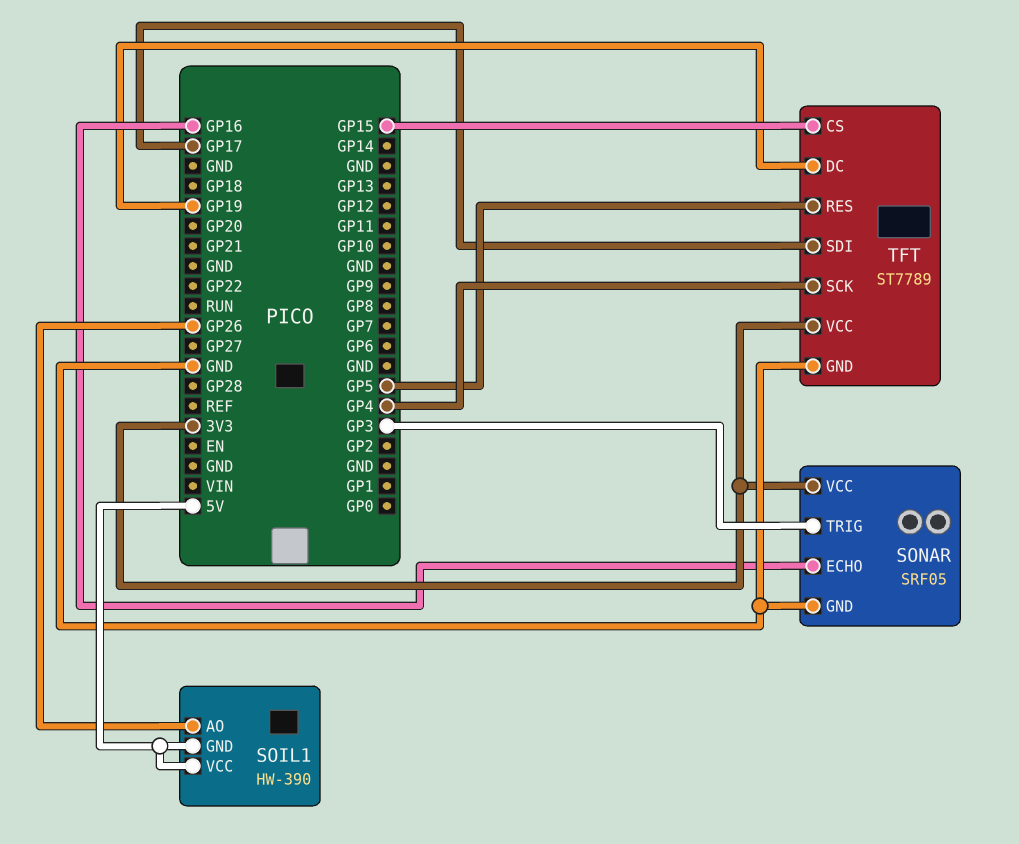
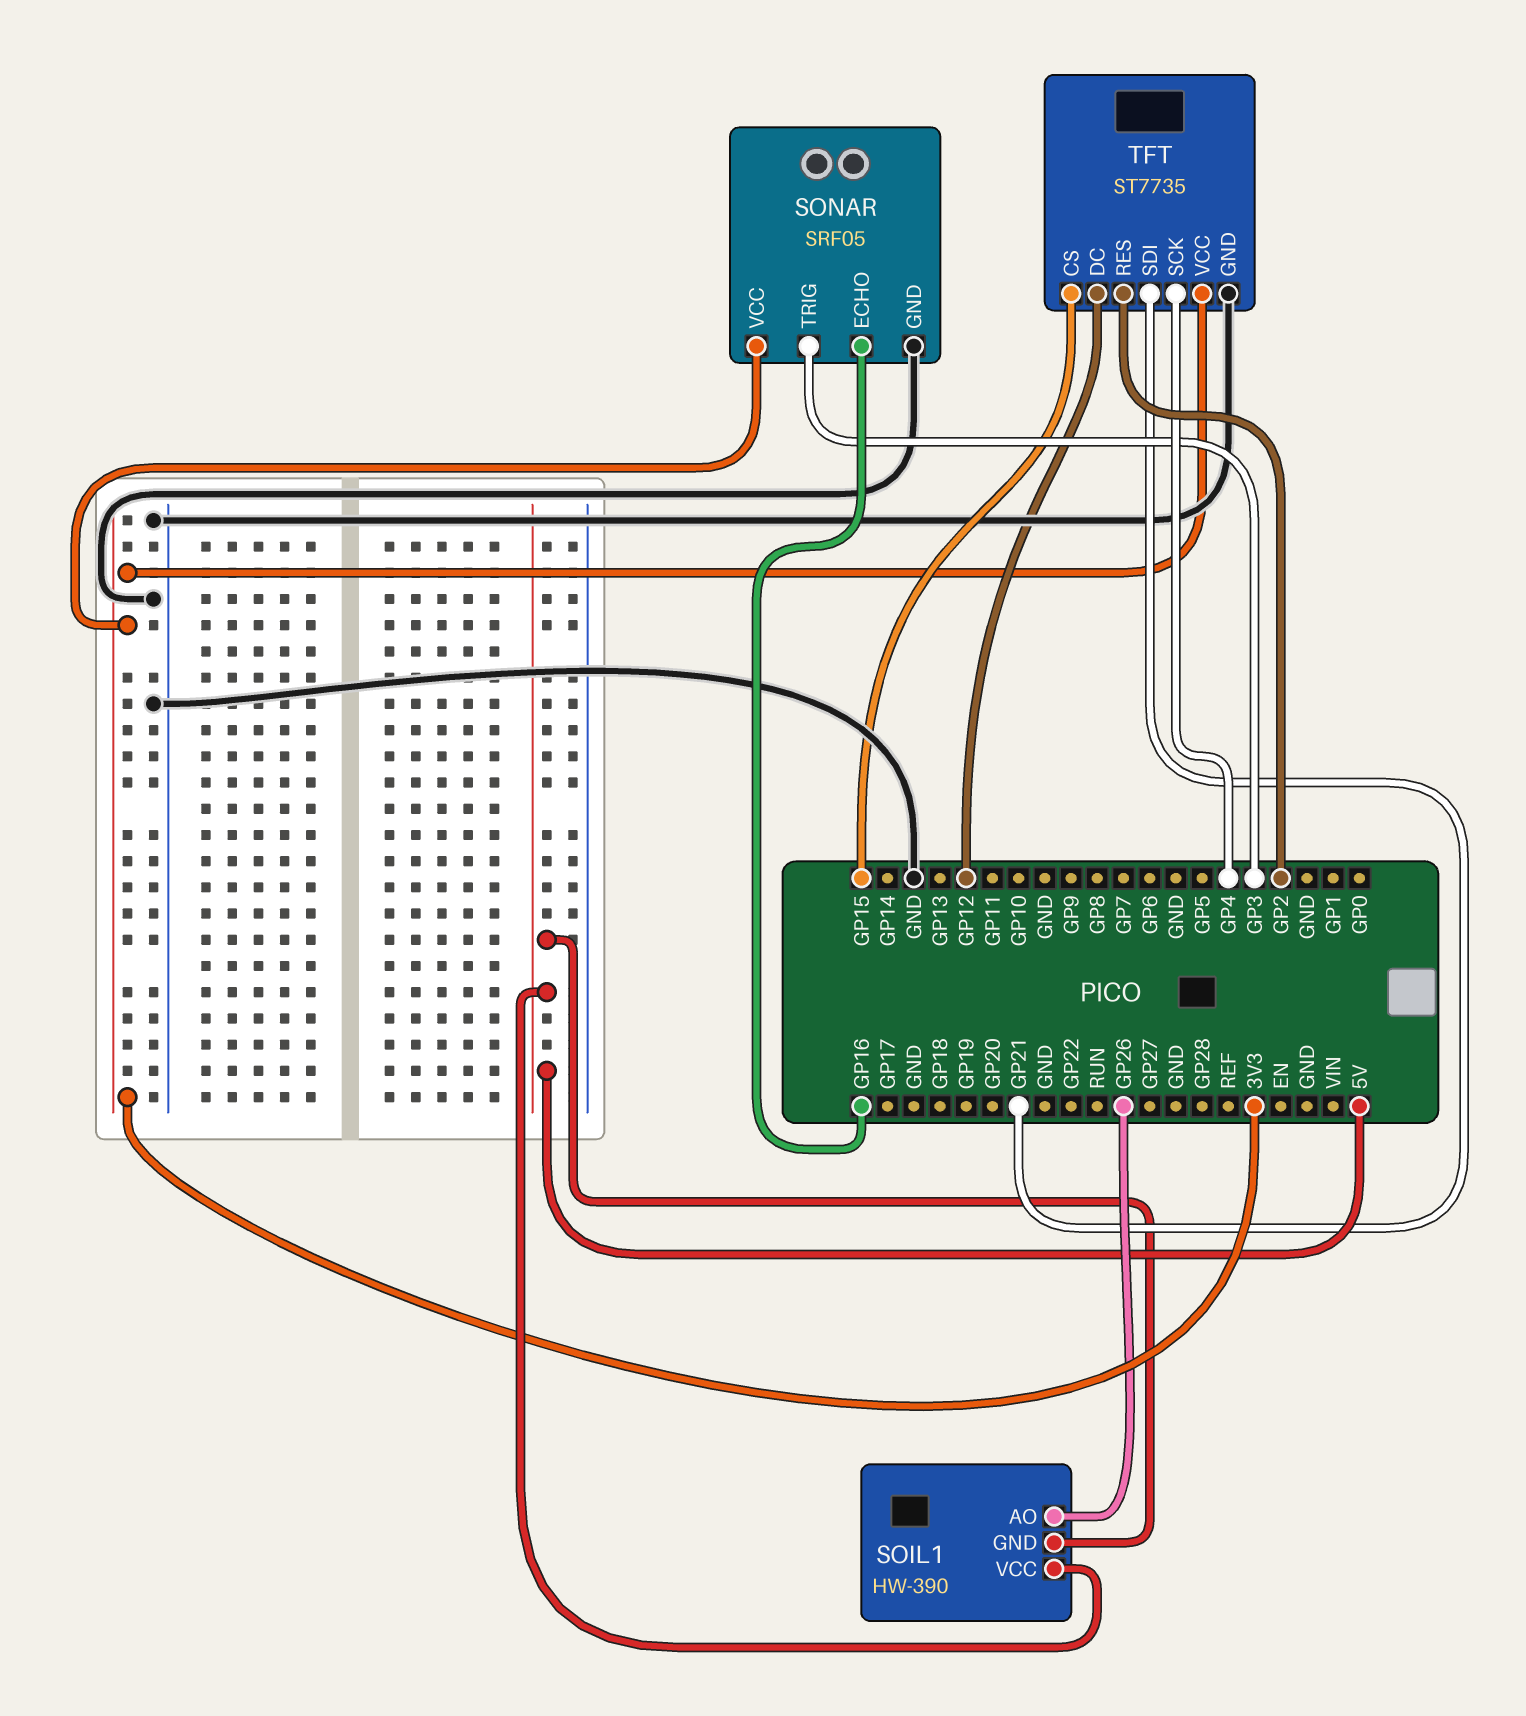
TFT: ST7789 -> ST7735
TFT pin DC: GP19 -> GP12
TFT pin RES: GP5 -> GP2
TFT pin SDI: GP17 -> GP21

